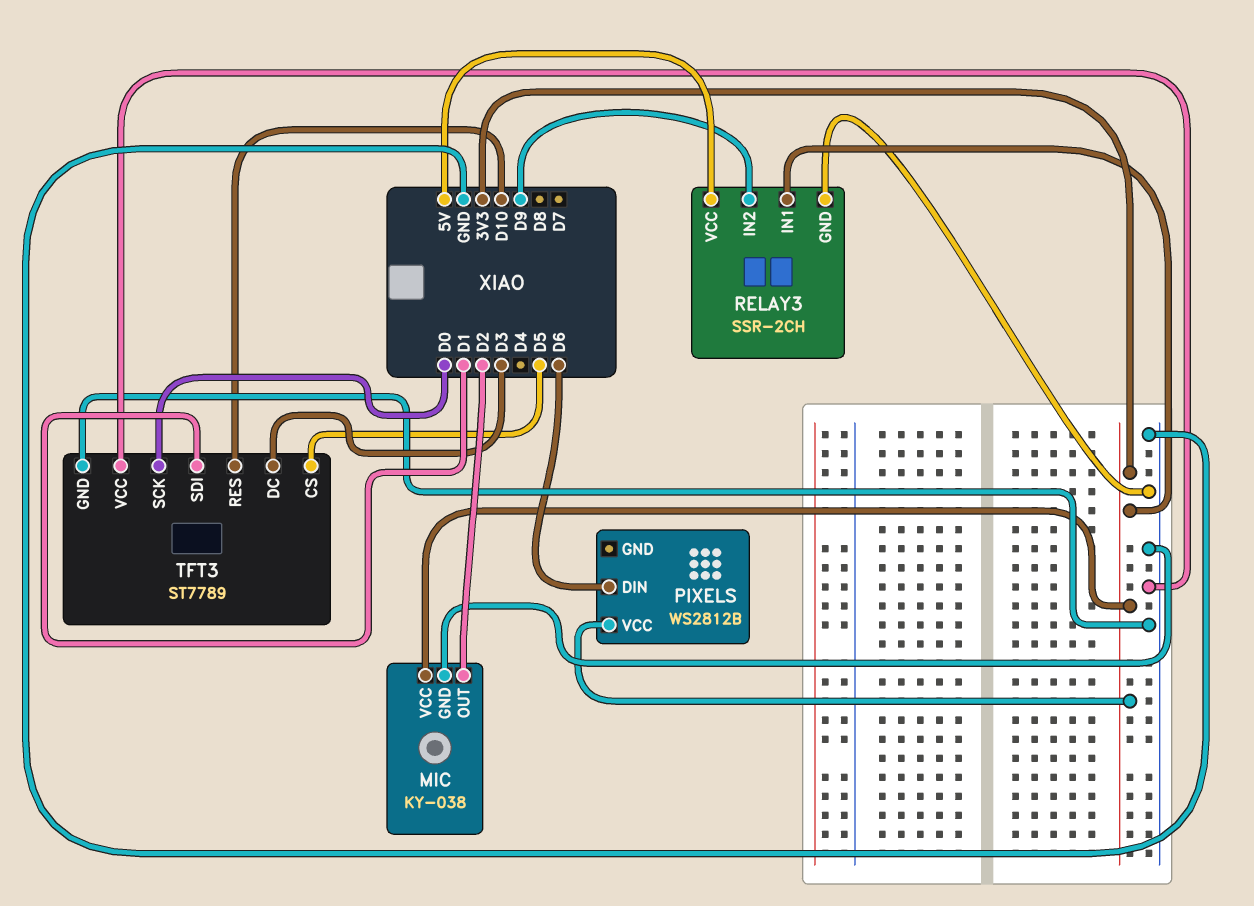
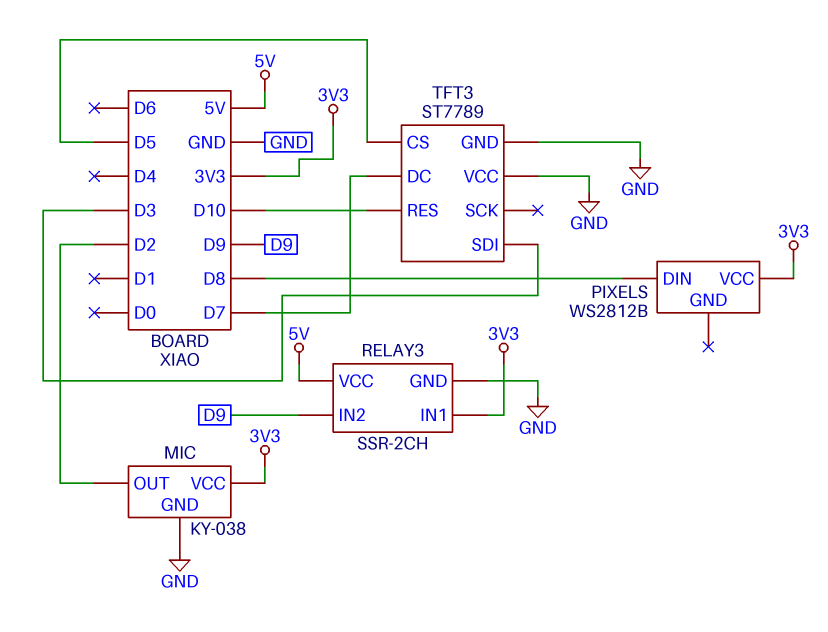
PIXELS pin DIN: D6 -> D8
TFT3 pin DC: D3 -> D7
TFT3 pin SCK: D0 -> none
TFT3 pin SDI: D1 -> D3

